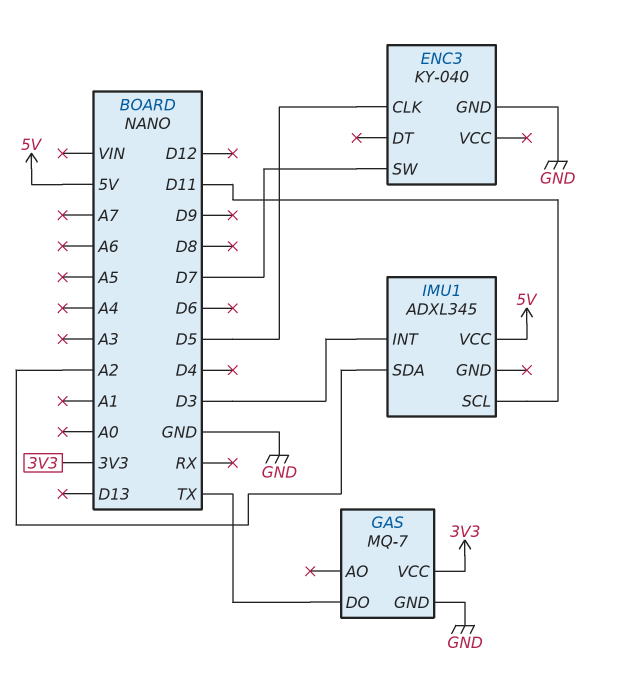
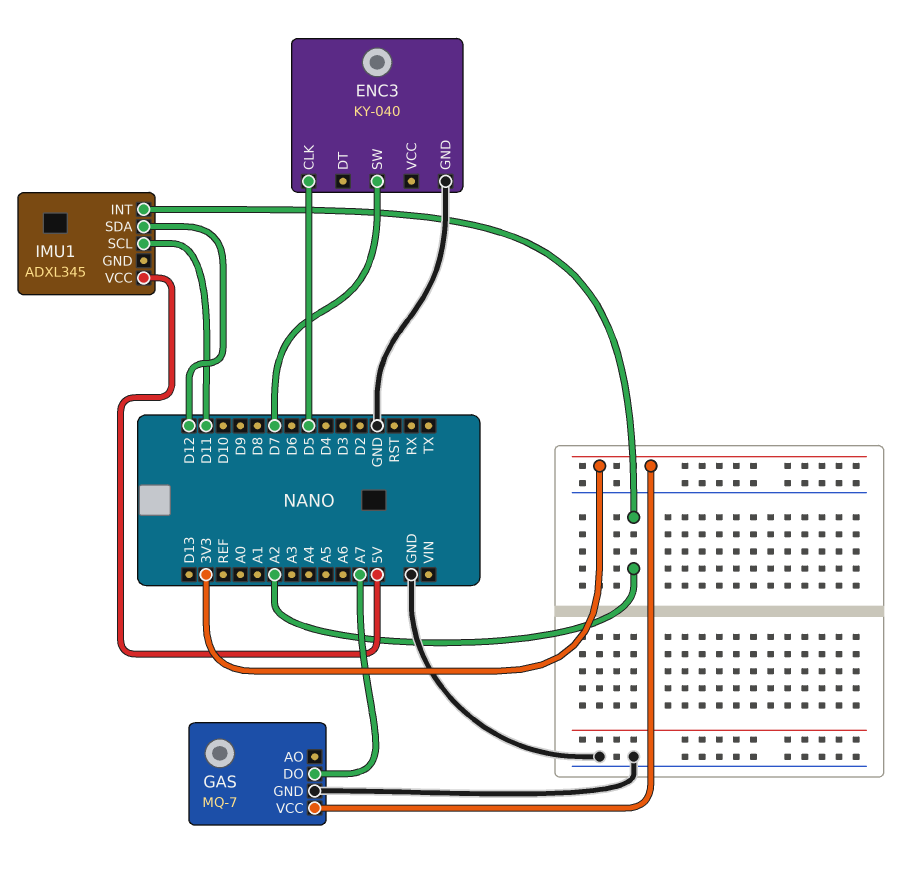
GAS pin DO: TX -> A7
IMU1 pin INT: D3 -> A2
IMU1 pin SDA: A2 -> D12

